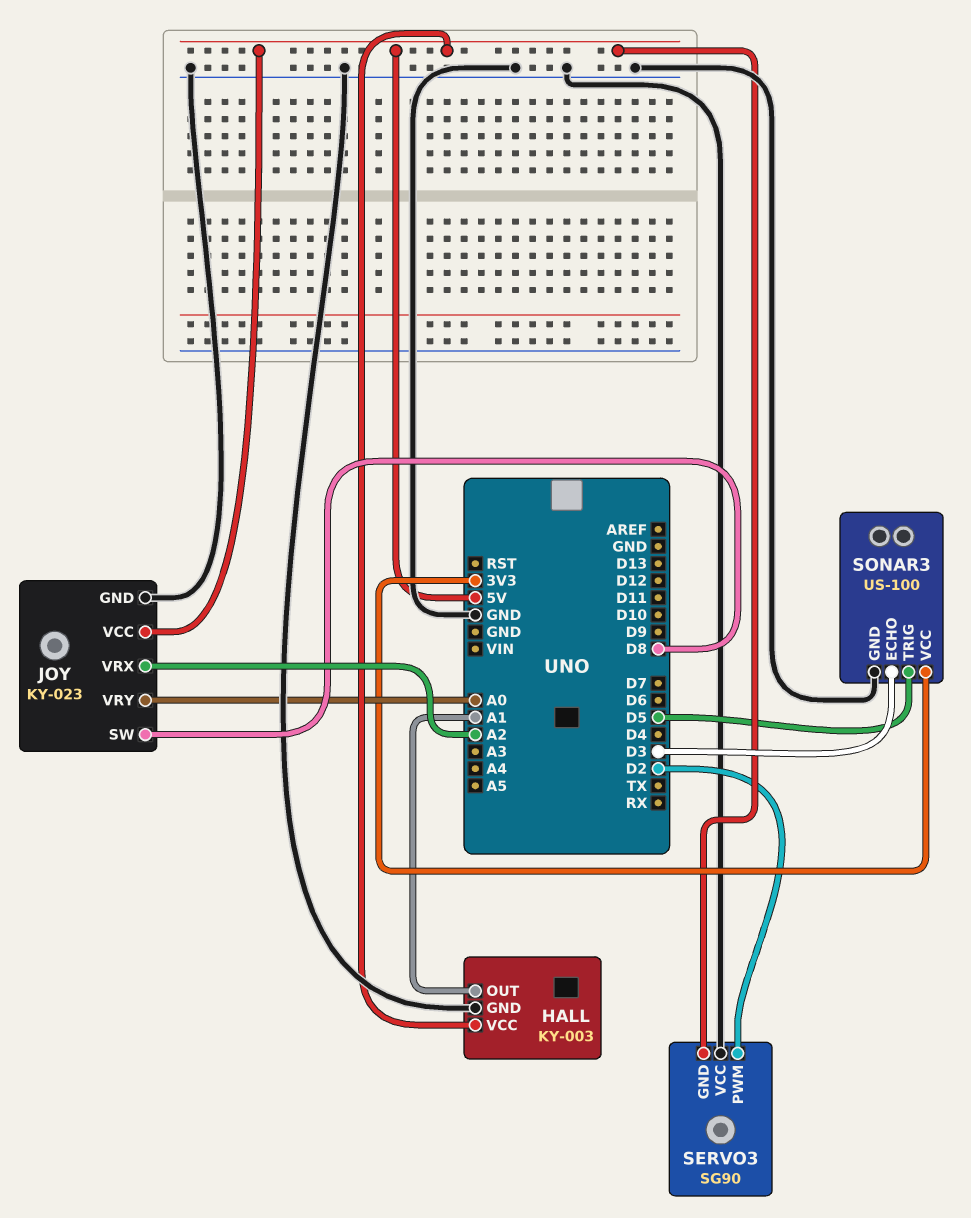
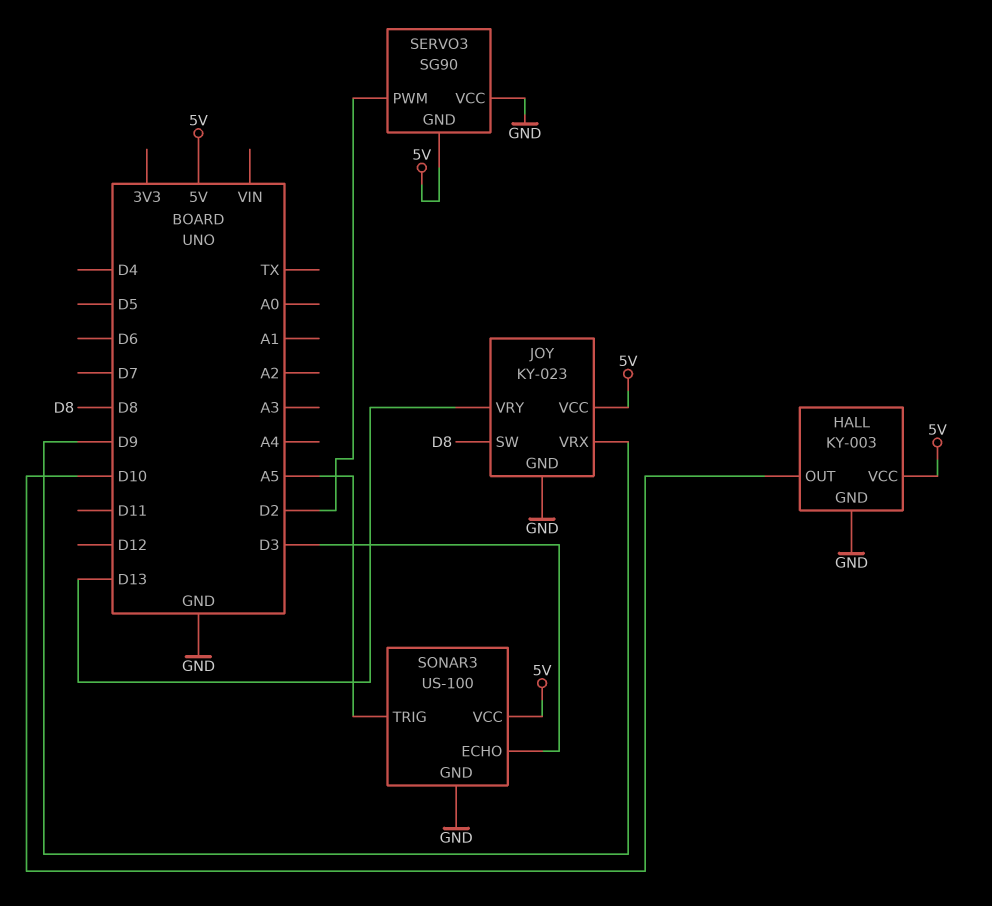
HALL pin OUT: A1 -> D10
JOY pin VRX: A2 -> D9
JOY pin VRY: A0 -> D13
SONAR3 pin TRIG: D5 -> A5
SONAR3 pin VCC: 3V3 -> 5V

